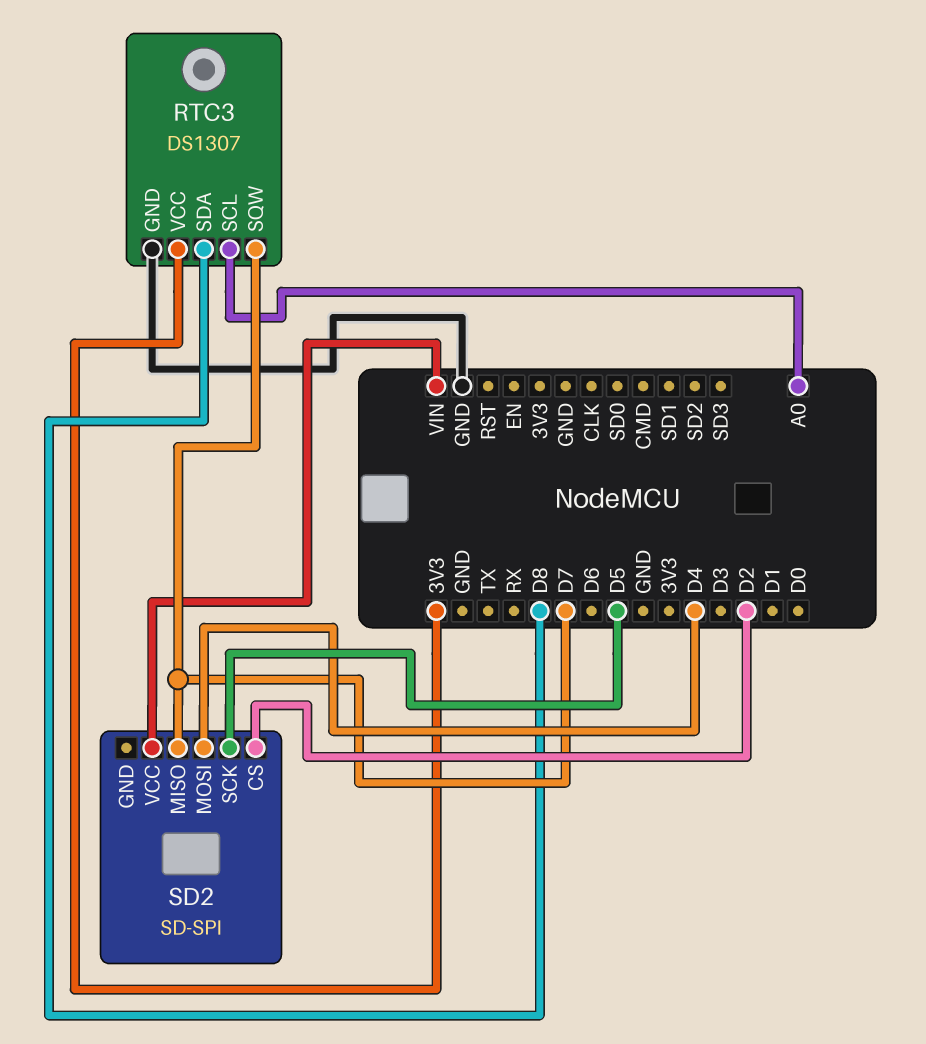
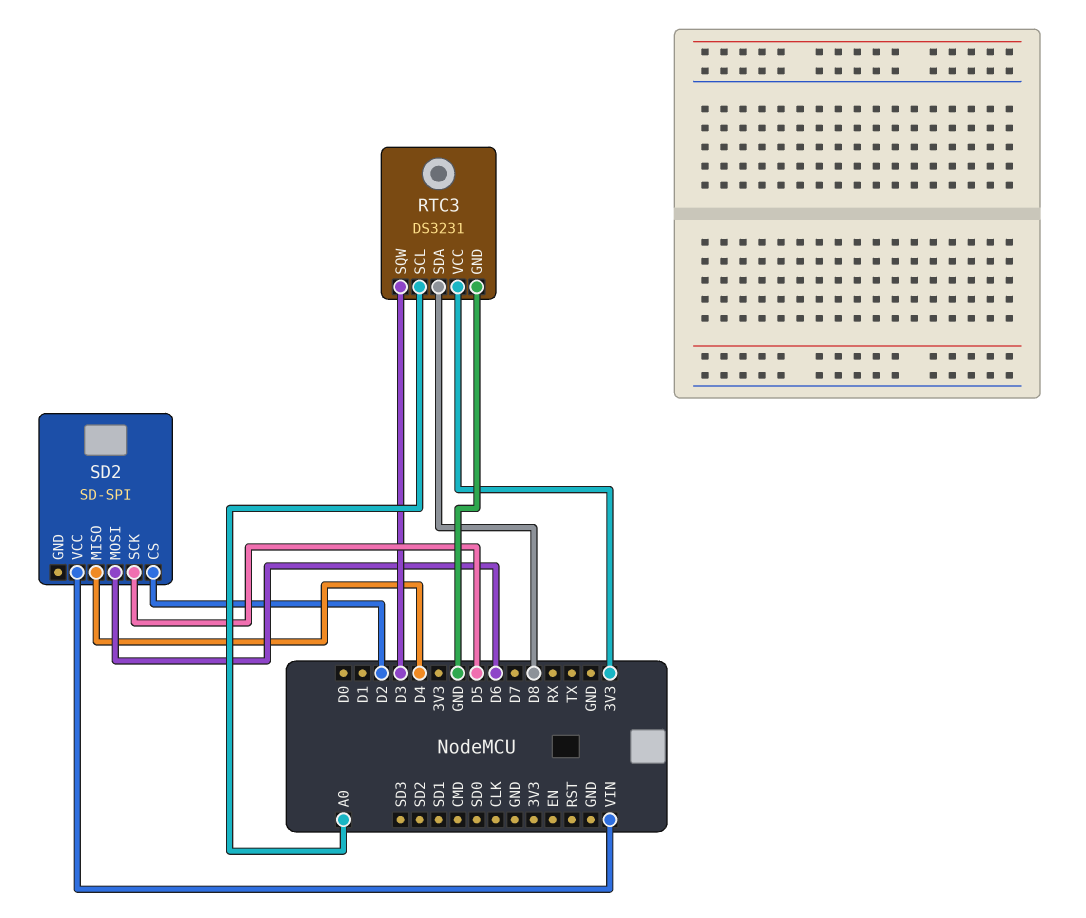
RTC3: DS1307 -> DS3231
RTC3 pin SQW: D7 -> D3
SD2 pin MISO: D7 -> D4
SD2 pin MOSI: D4 -> D6

